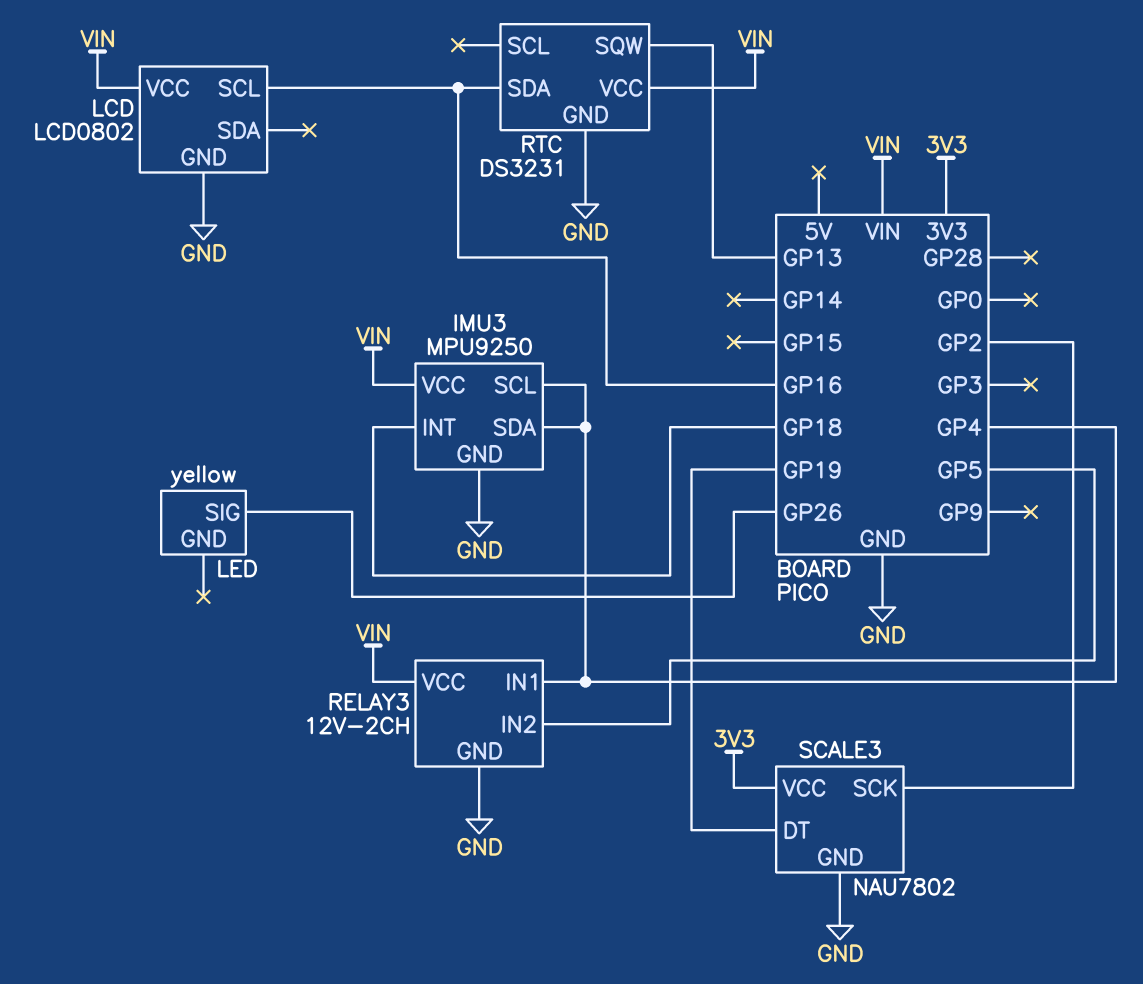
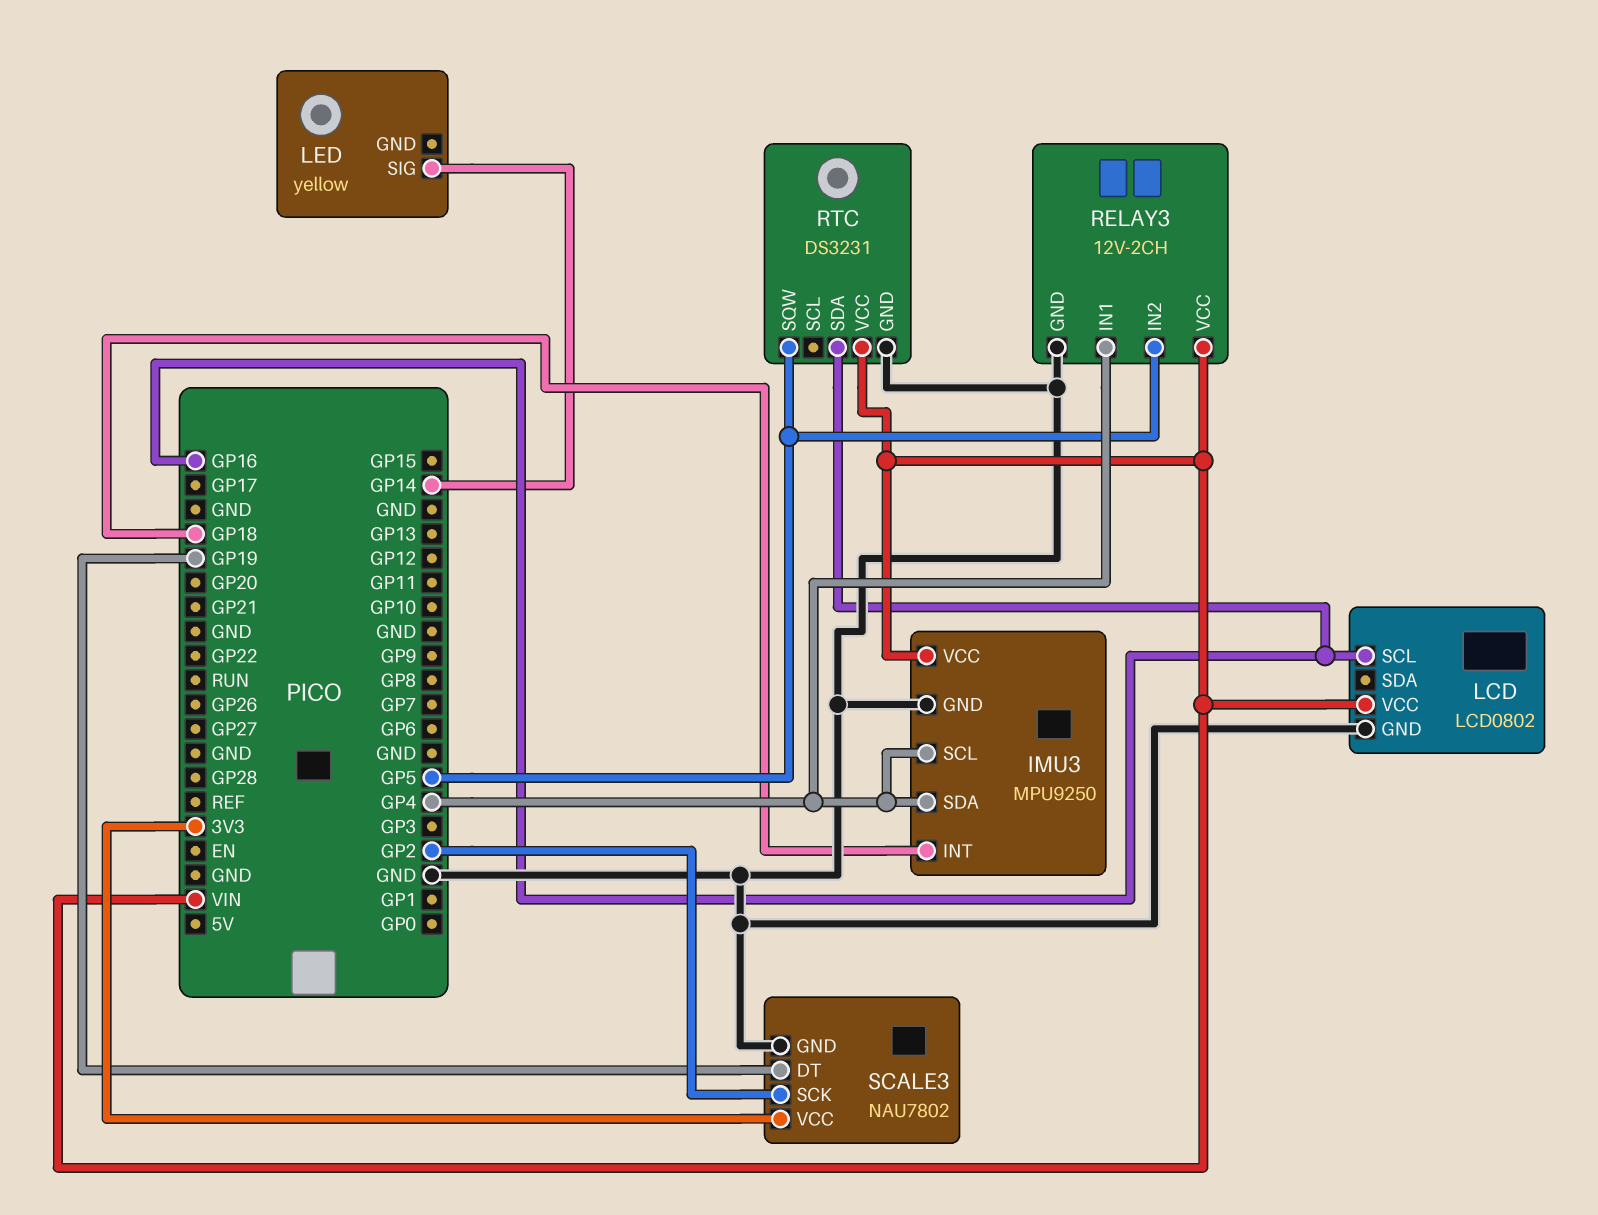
LED pin SIG: GP26 -> GP14
RTC pin SQW: GP13 -> GP5

